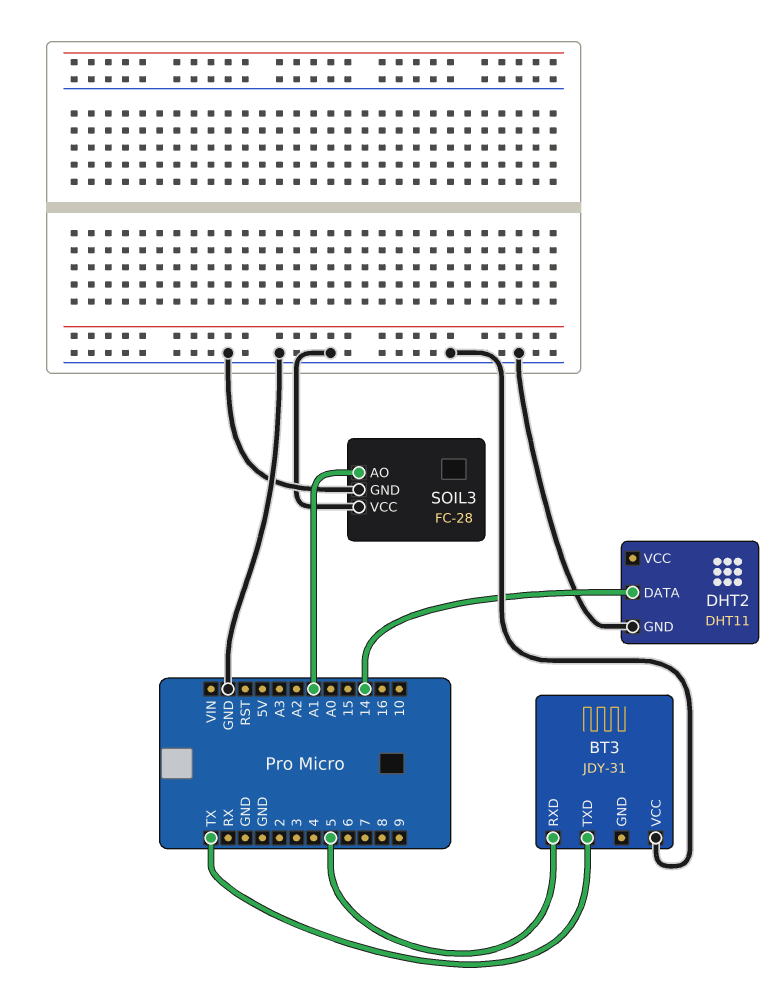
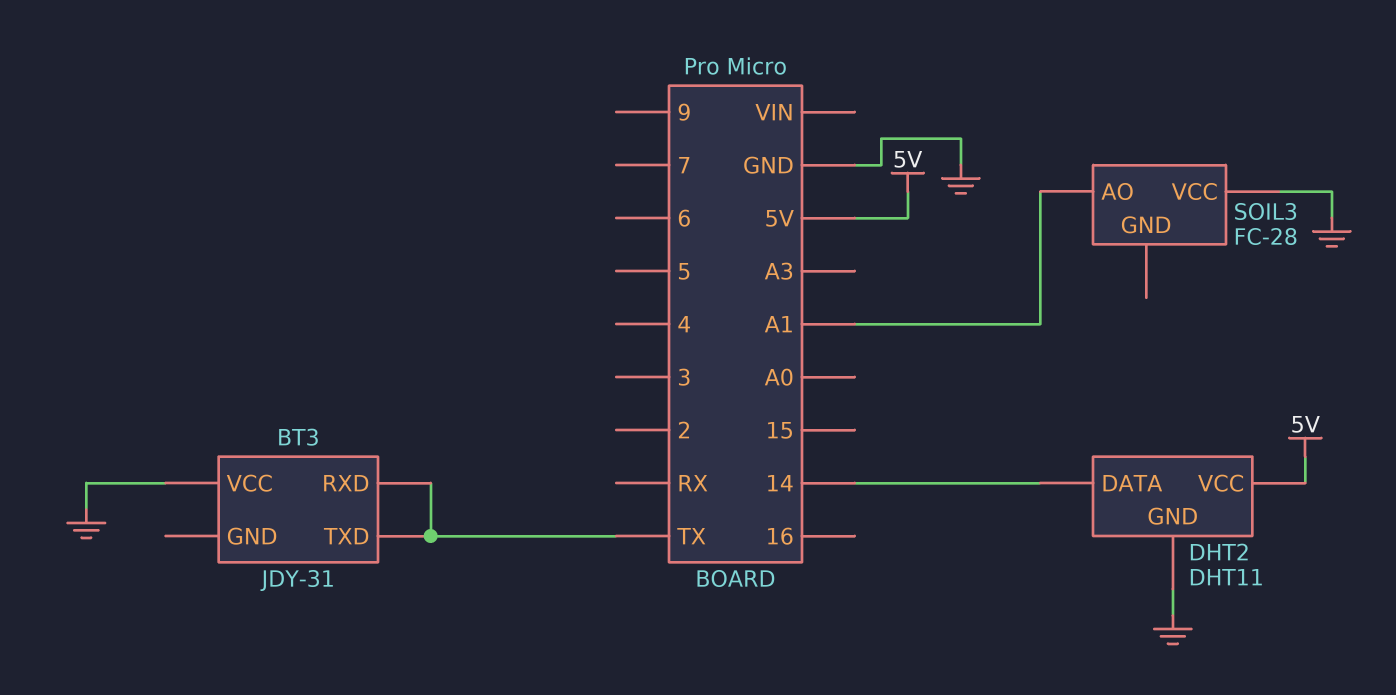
BT3 pin RXD: 5 -> TX
DHT2 pin VCC: none -> 5V
SOIL3 pin GND: GND -> none

